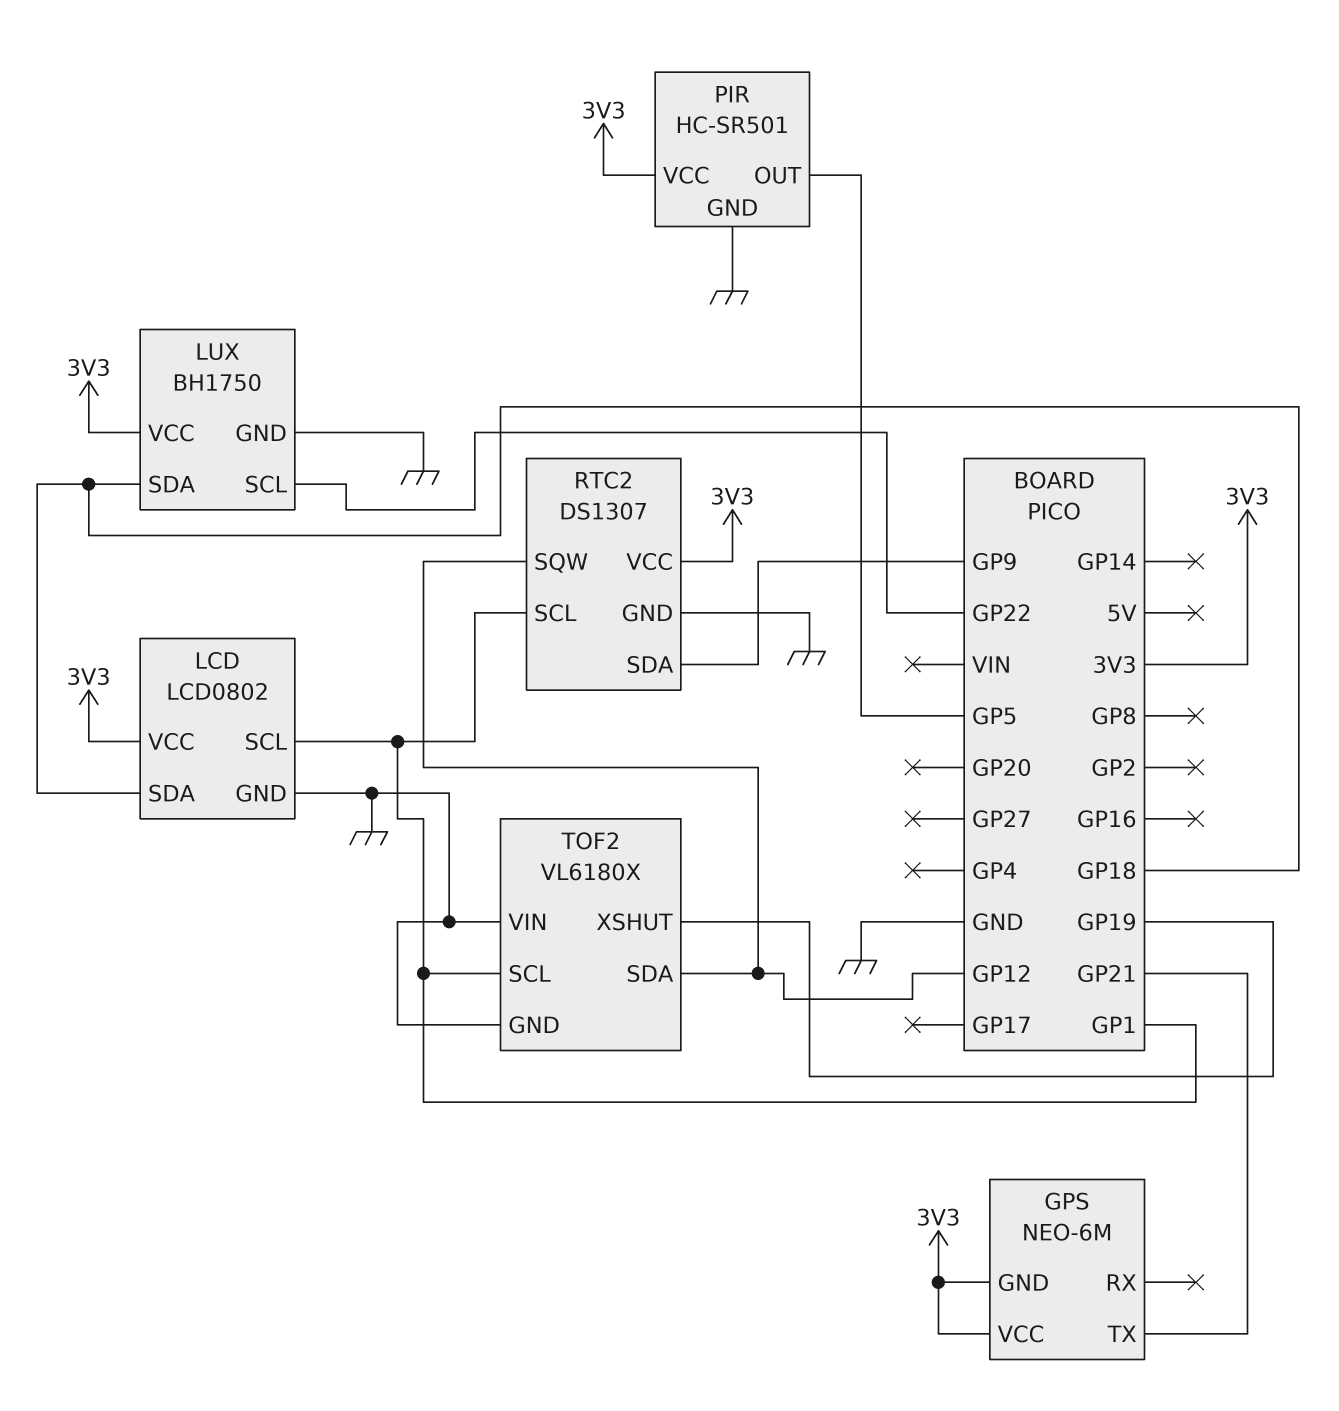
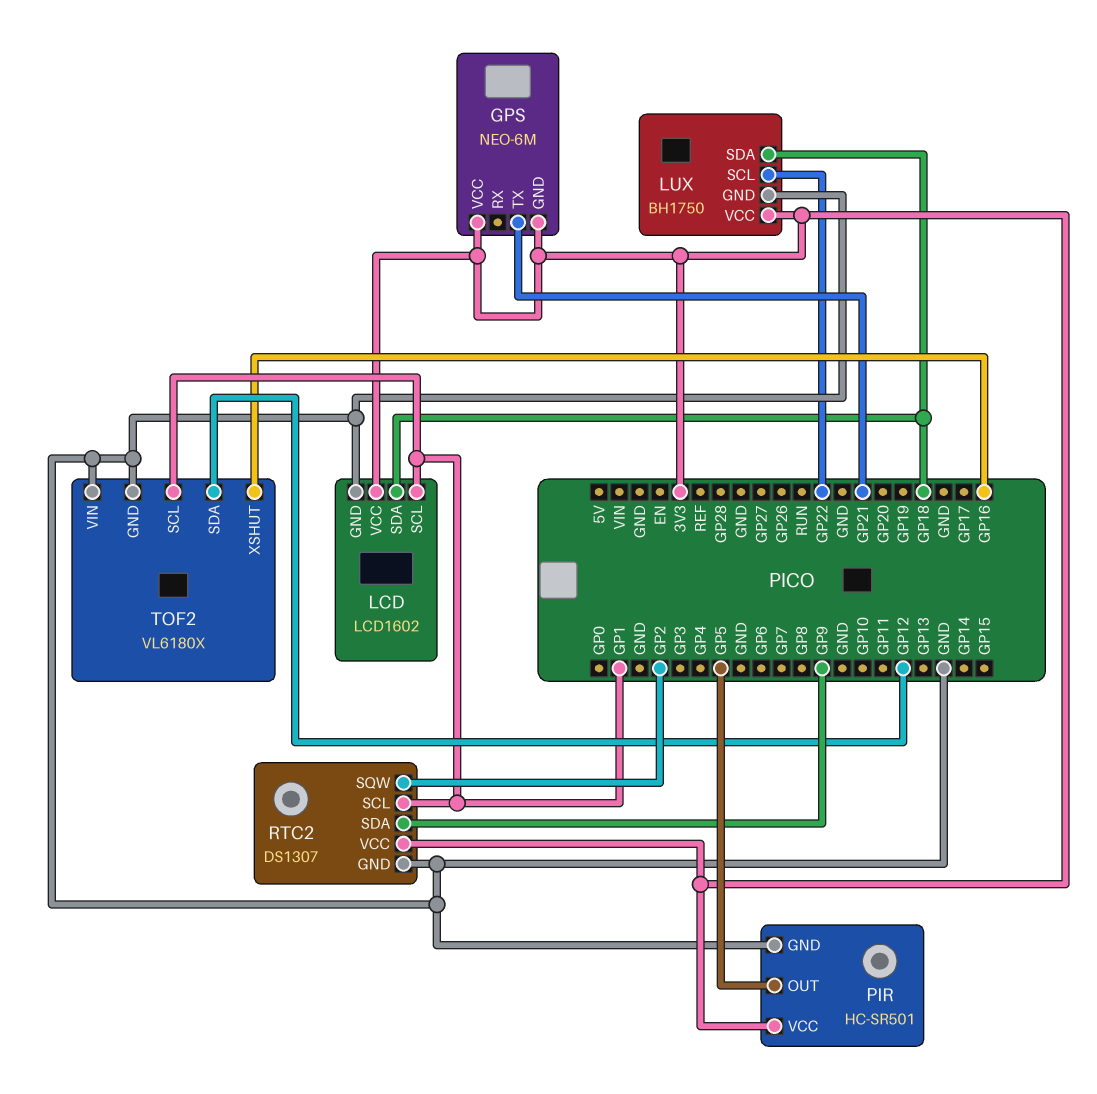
LCD: LCD0802 -> LCD1602
RTC2 pin SQW: GP12 -> GP2
TOF2 pin XSHUT: GP19 -> GP16

